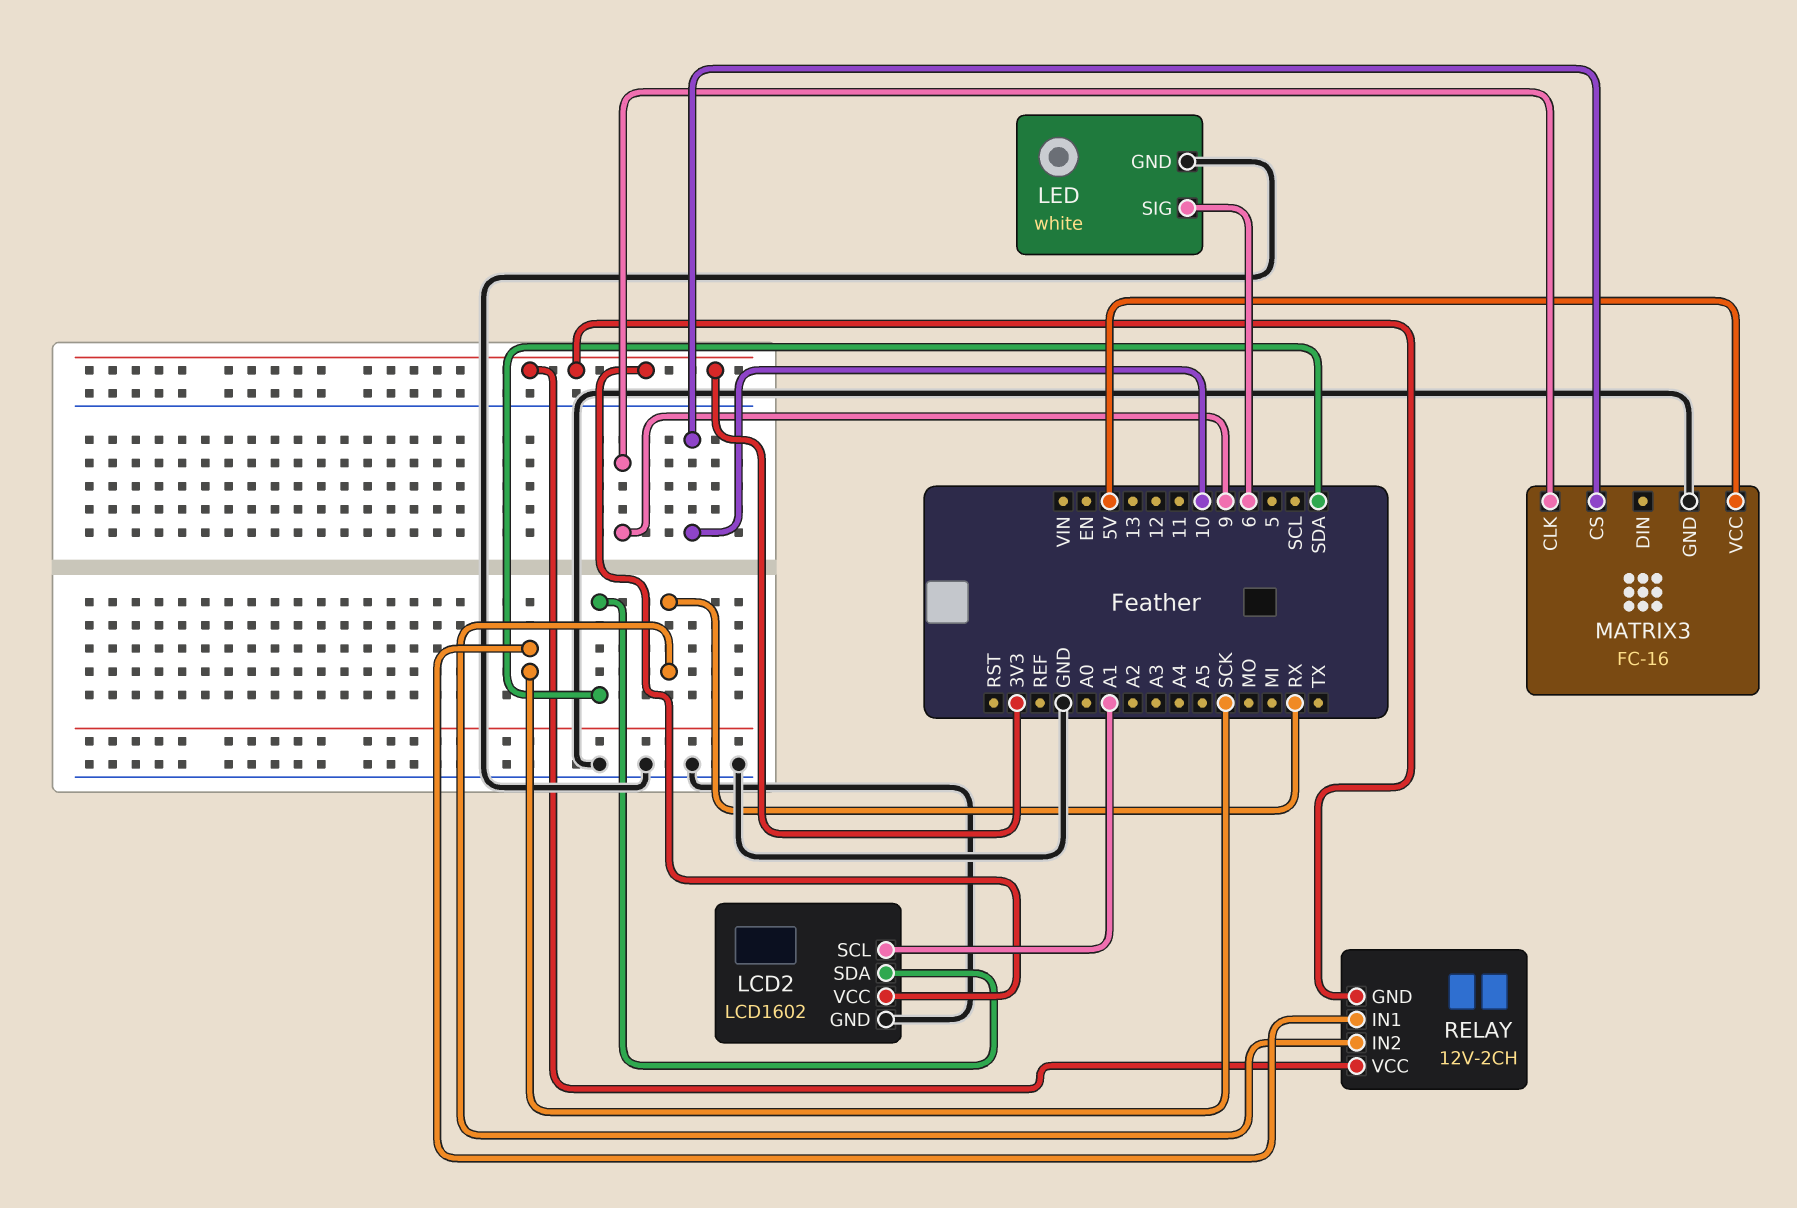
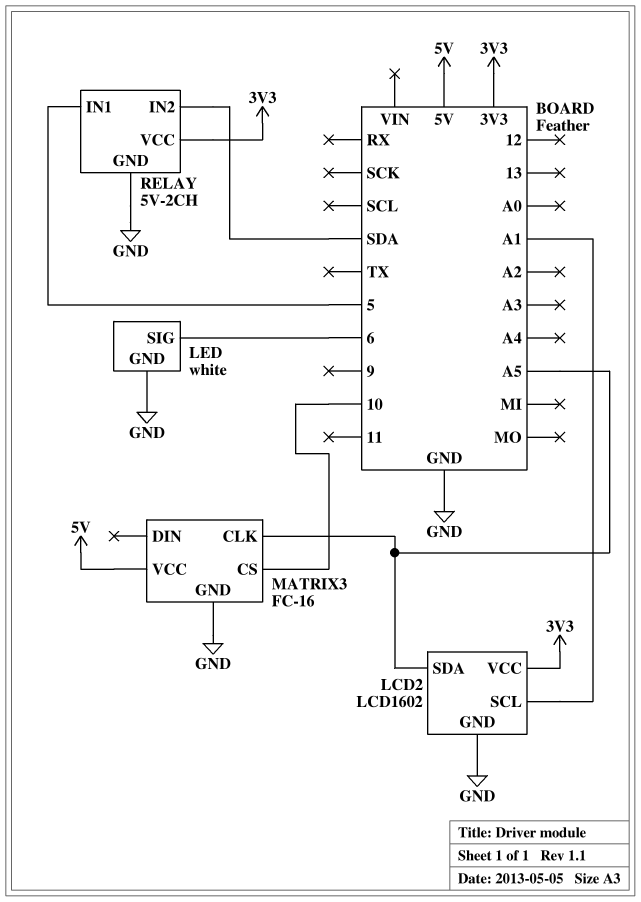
LCD2 pin SDA: SDA -> A5
MATRIX3 pin CLK: 9 -> A5
RELAY: 12V-2CH -> 5V-2CH
RELAY pin GND: 3V3 -> GND
RELAY pin IN1: SCK -> 5
RELAY pin IN2: RX -> SDA

